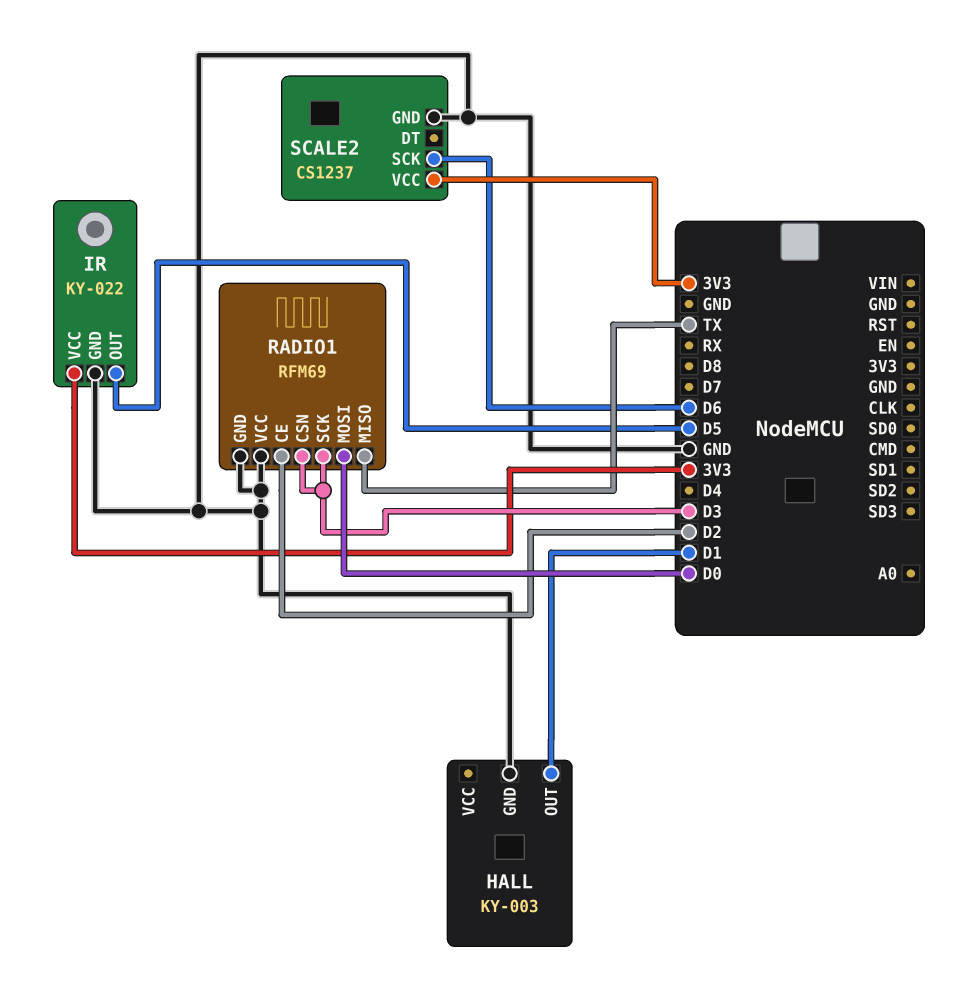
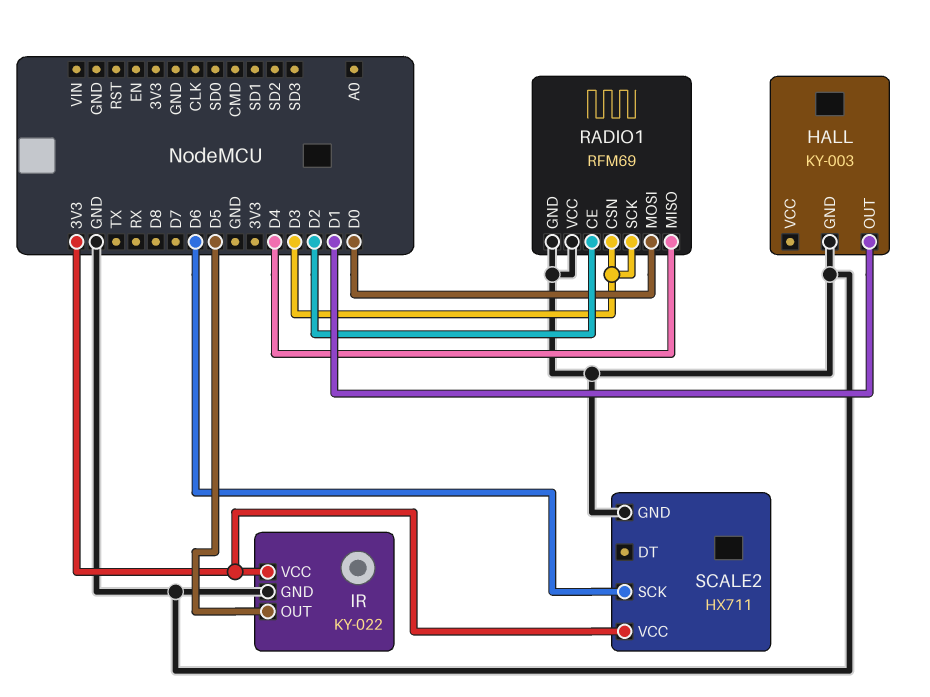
RADIO1 pin MISO: TX -> D4
SCALE2: CS1237 -> HX711

